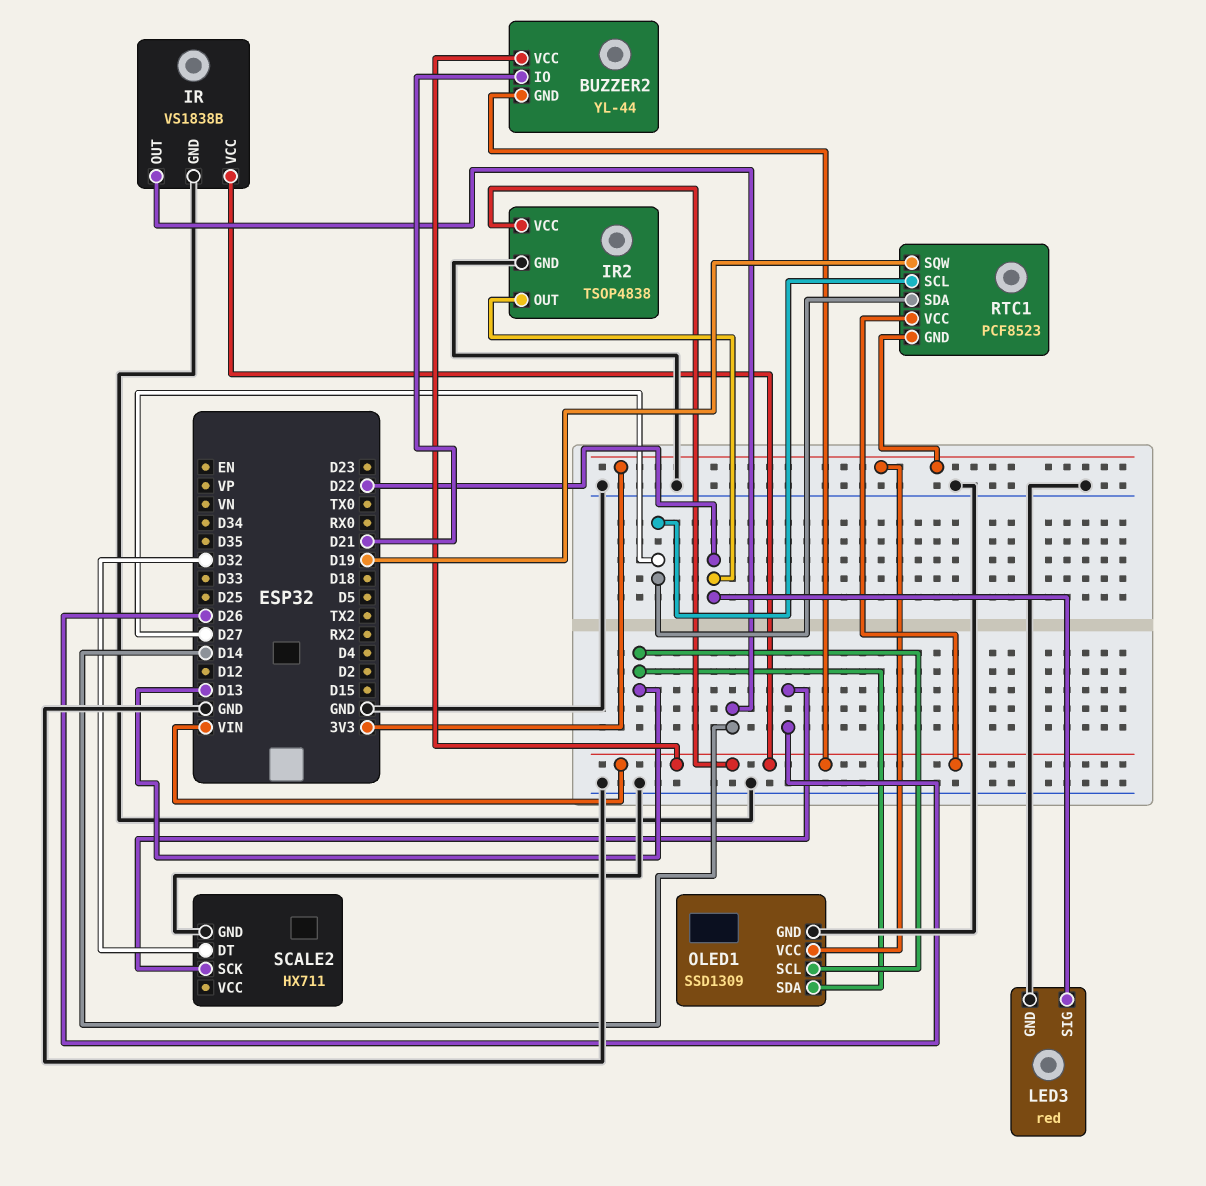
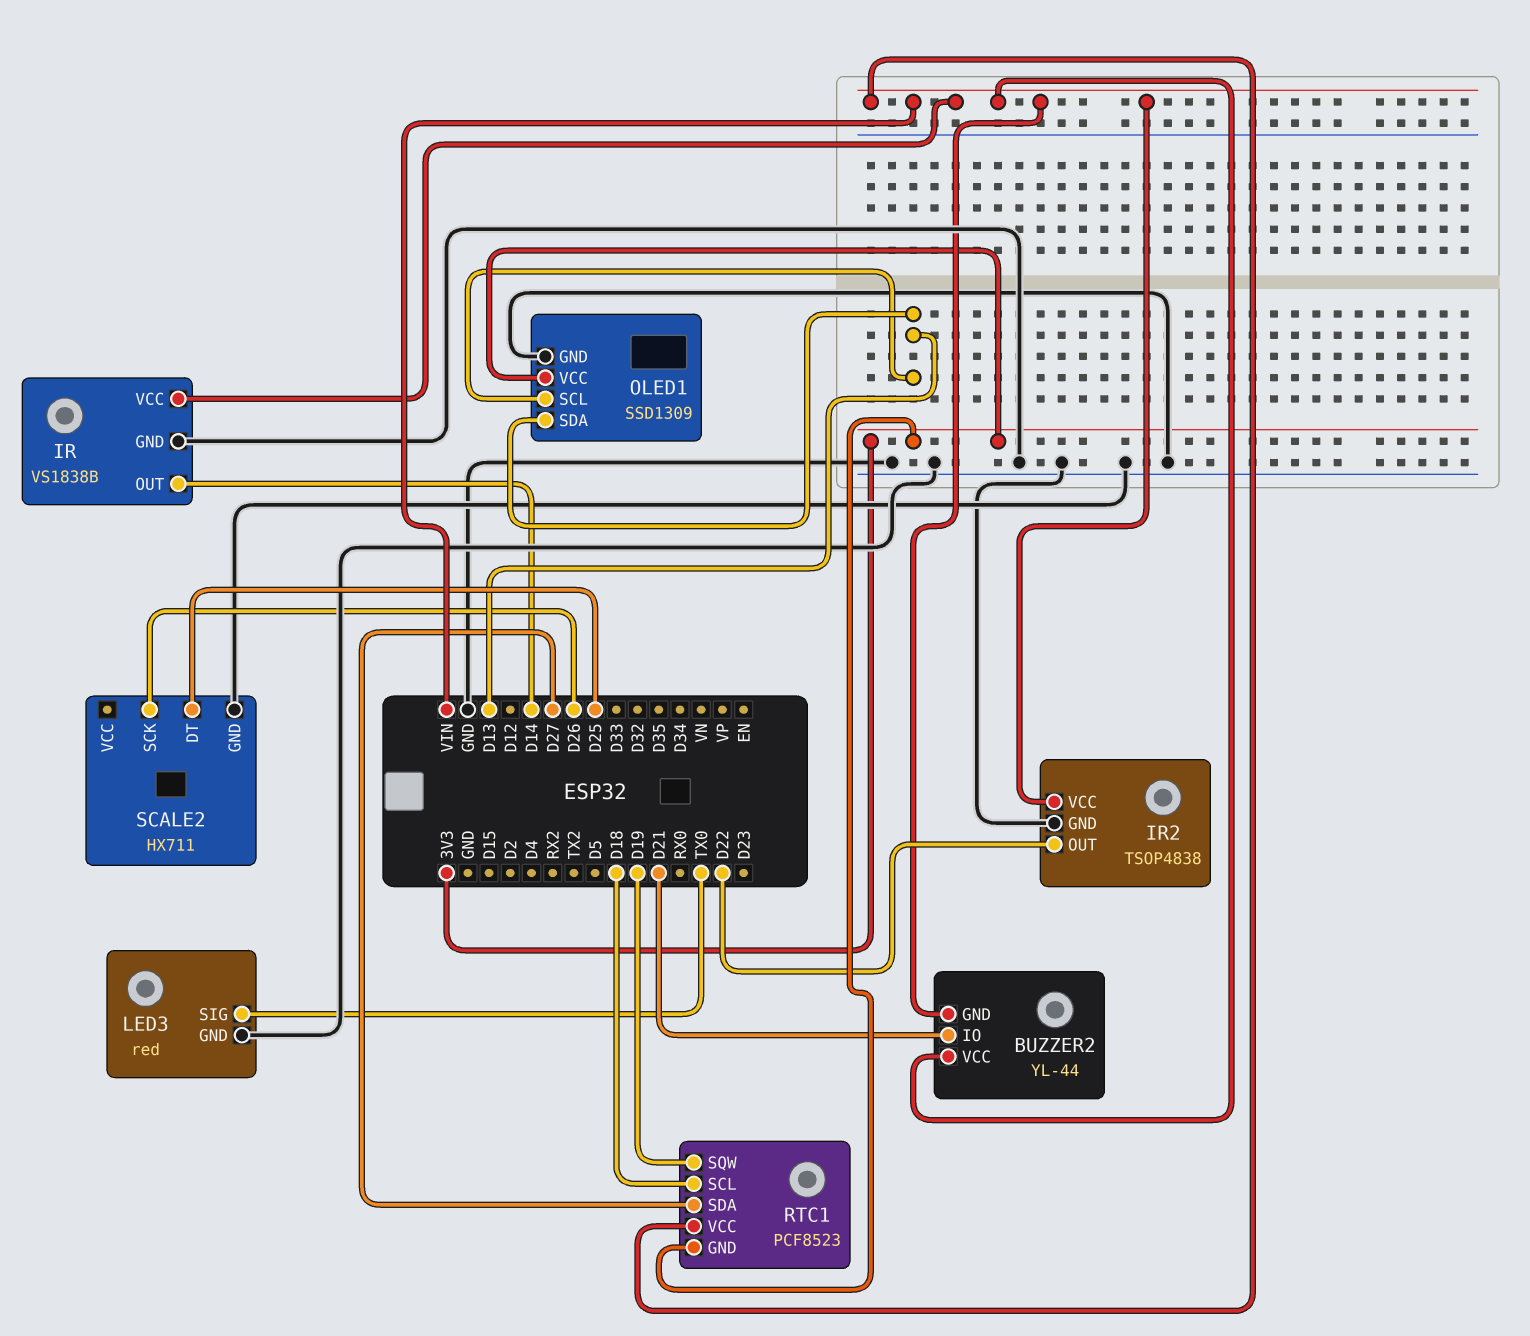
LED3 pin SIG: D22 -> TX0
RTC1 pin SCL: D27 -> D18
SCALE2 pin DT: D32 -> D25

